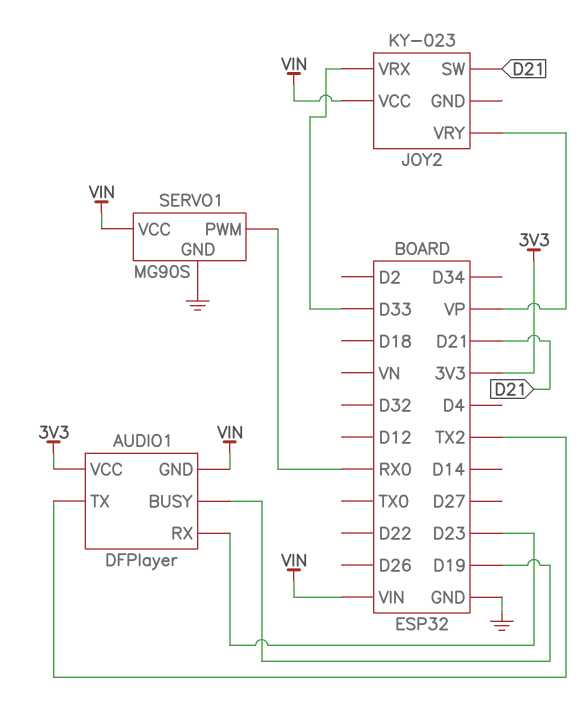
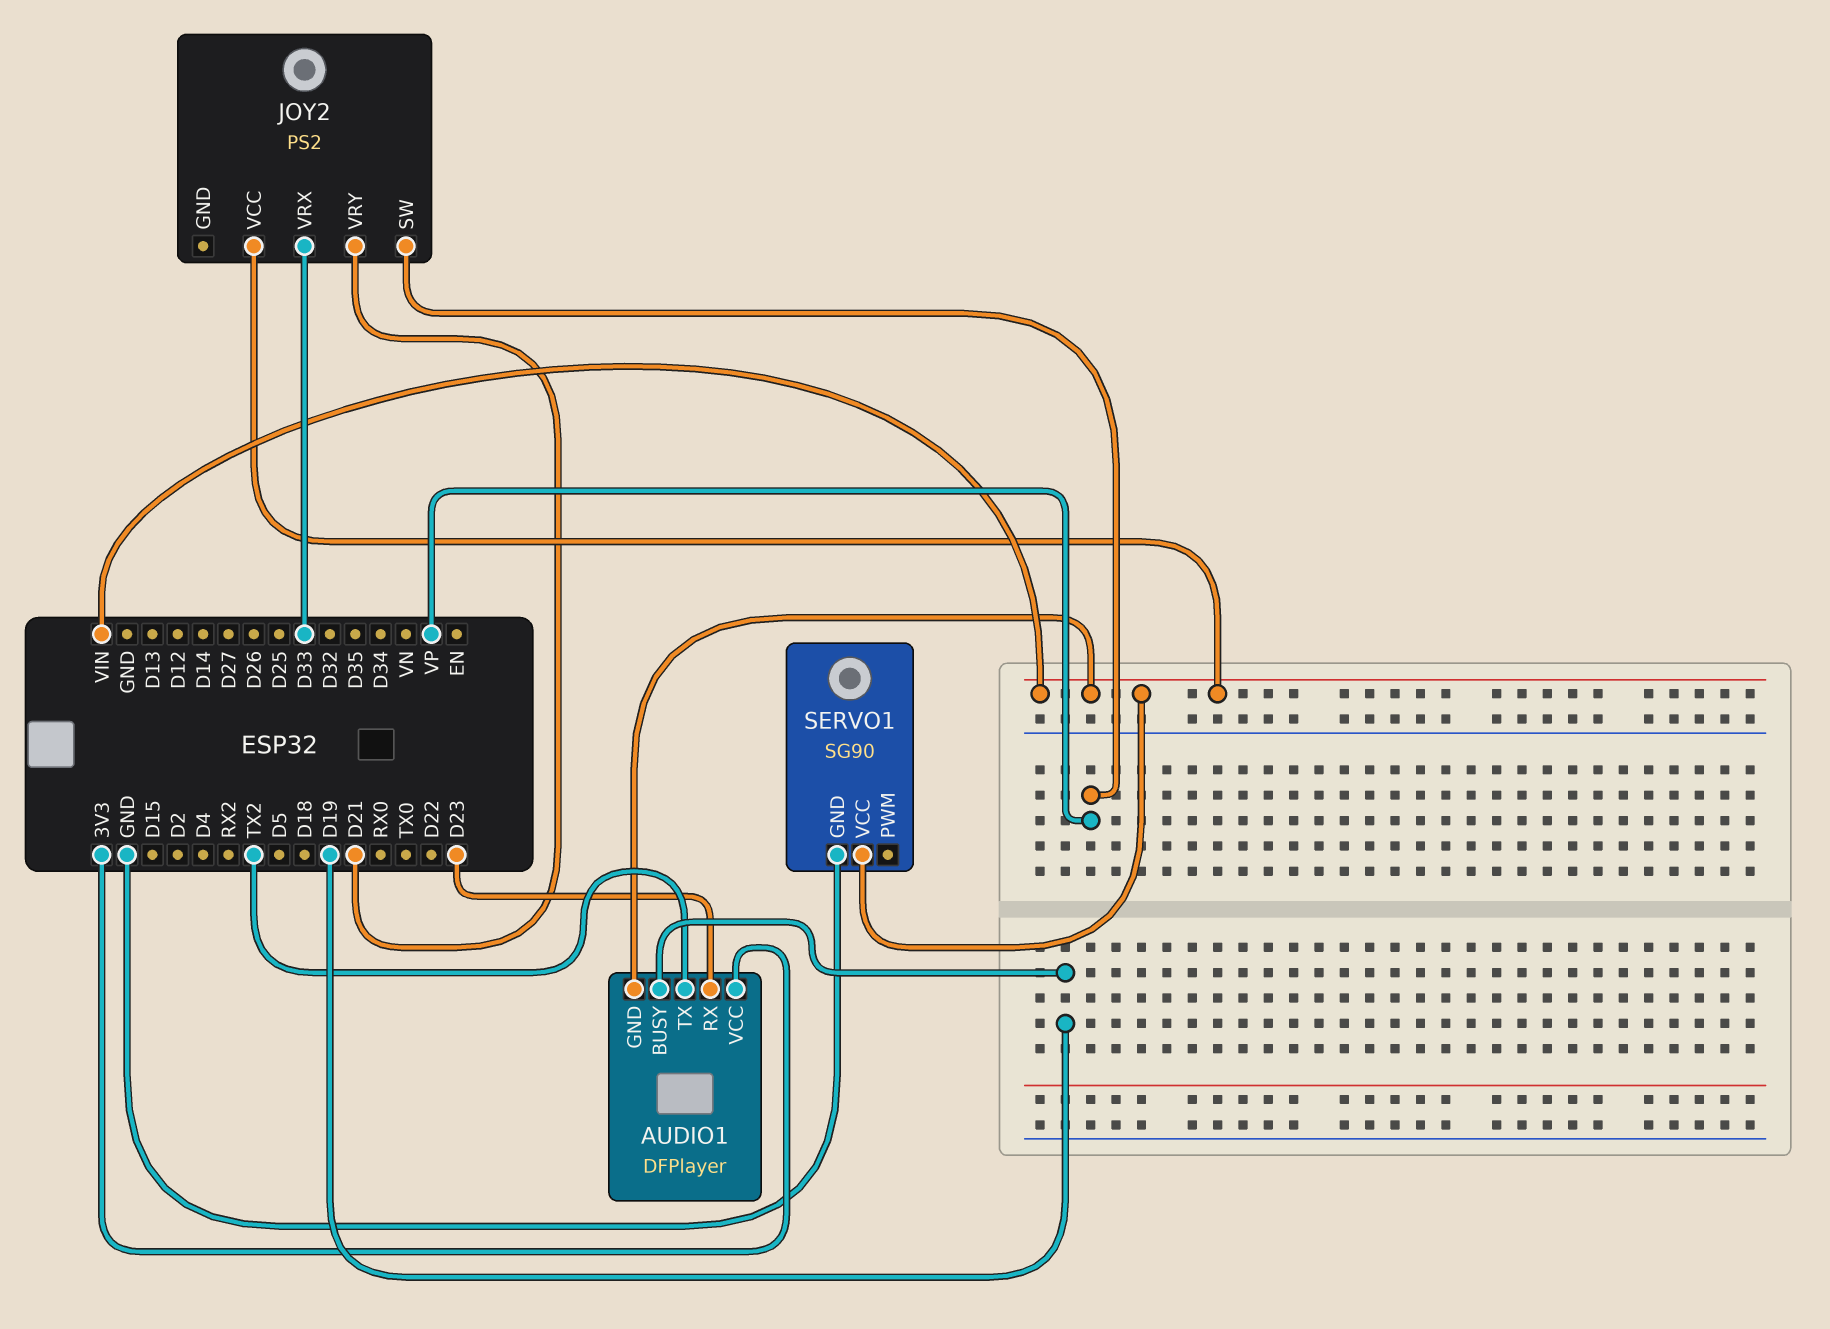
JOY2: KY-023 -> PS2
JOY2 pin SW: D21 -> VP
JOY2 pin VRY: VP -> D21
SERVO1: MG90S -> SG90
SERVO1 pin PWM: RX0 -> none

